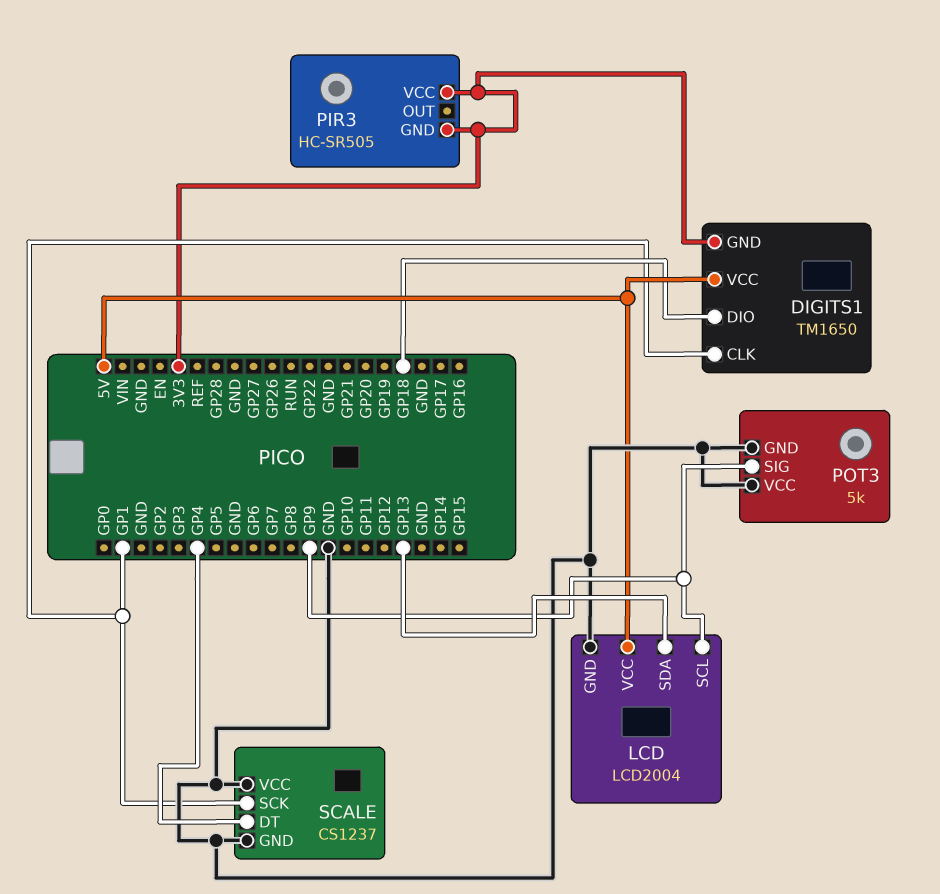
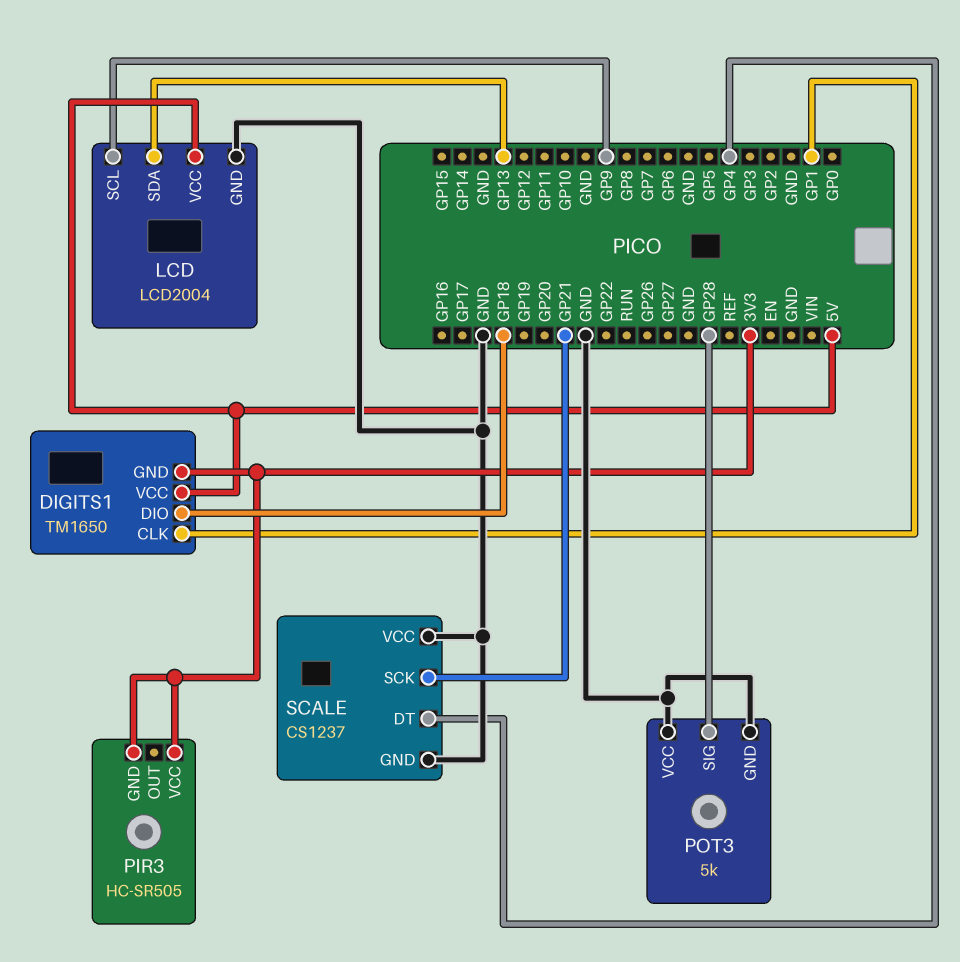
POT3 pin SIG: GP9 -> GP28
SCALE pin SCK: GP1 -> GP21

